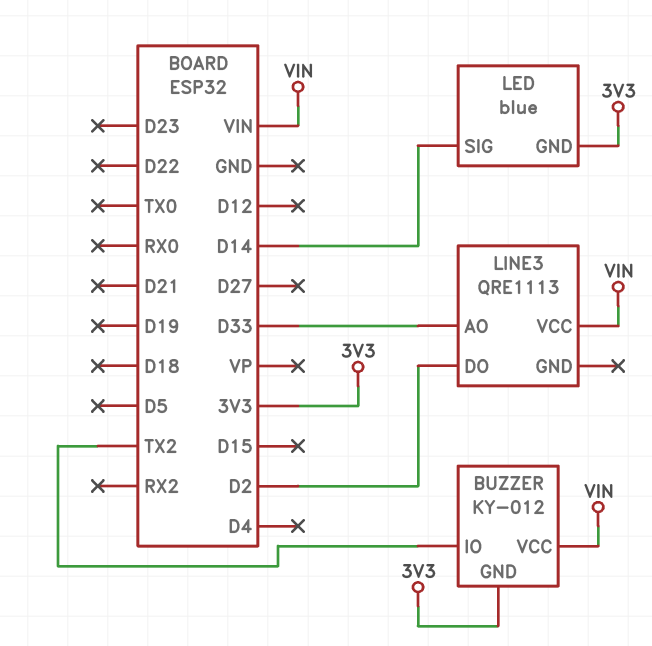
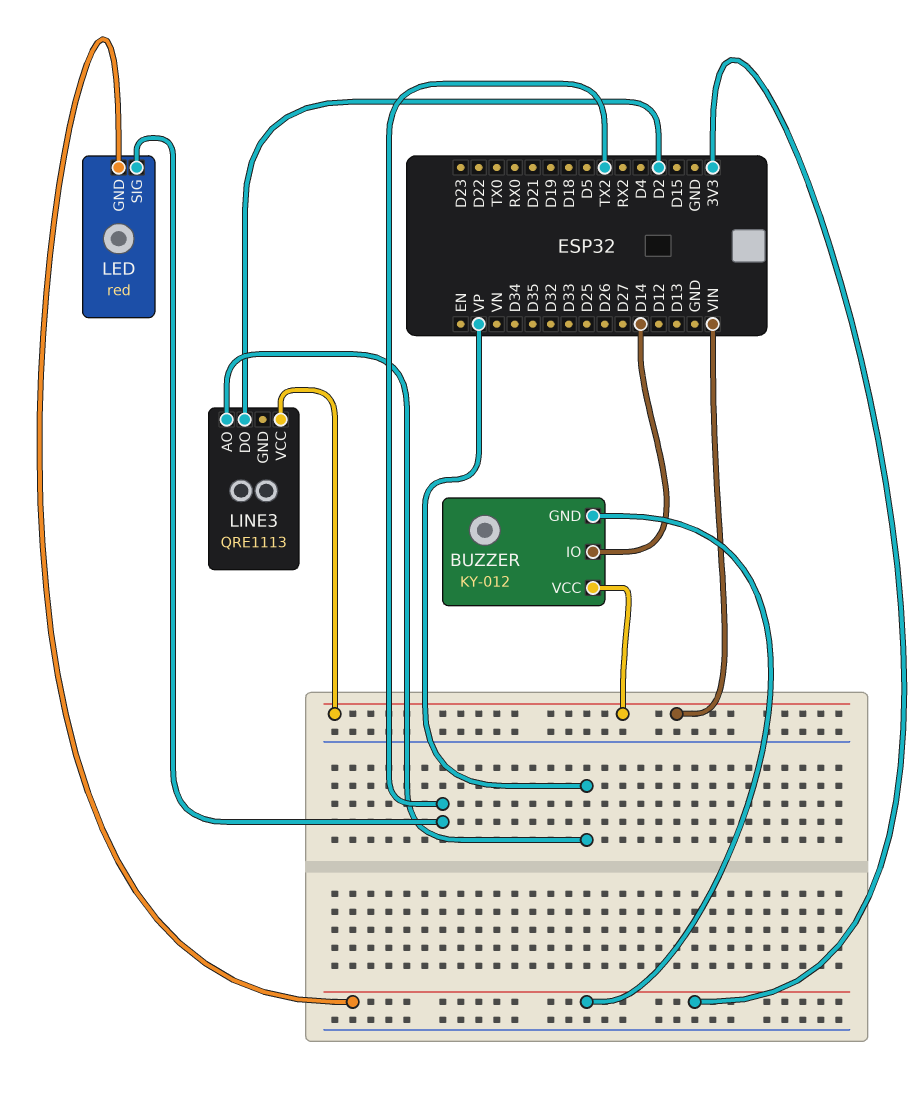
BUZZER pin IO: TX2 -> D14
LED: blue -> red
LED pin SIG: D14 -> TX2
LINE3 pin AO: D33 -> VP

